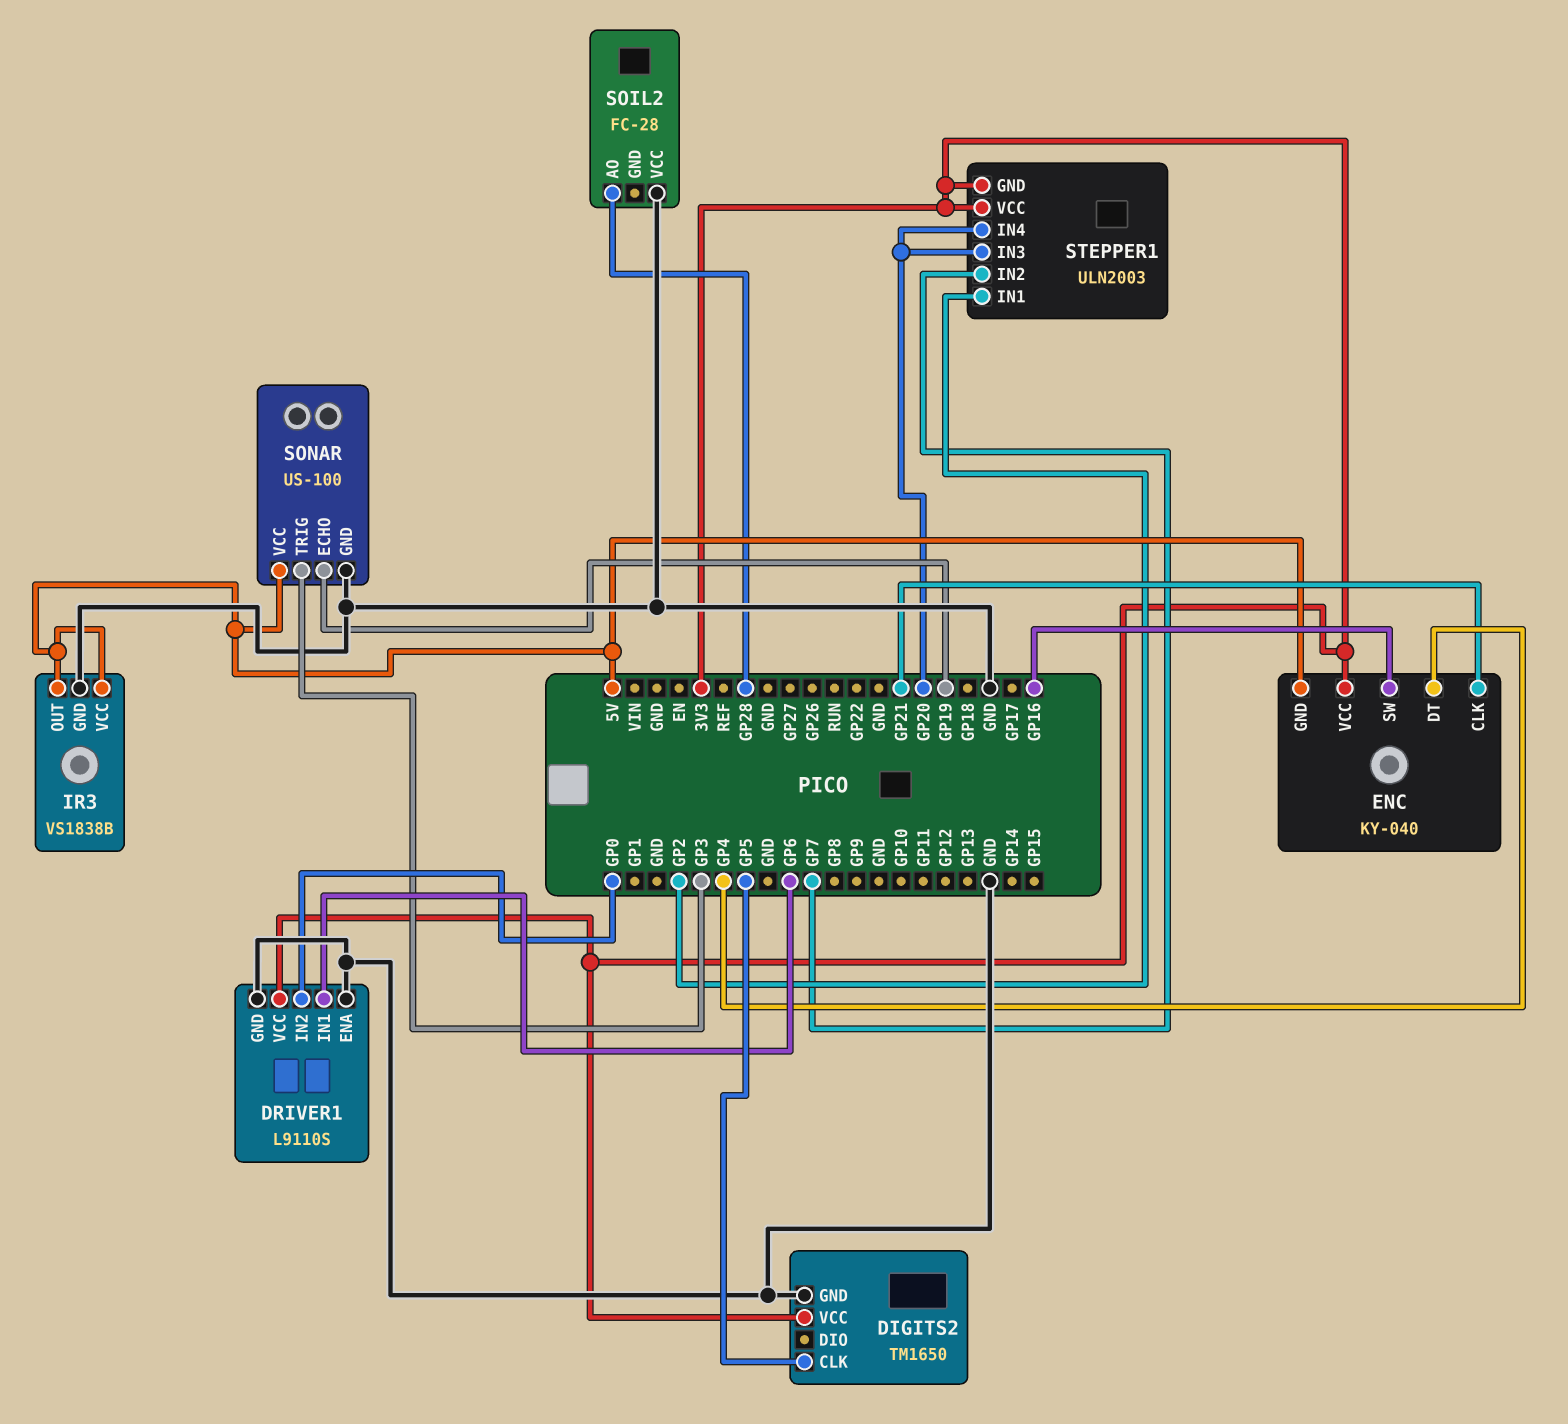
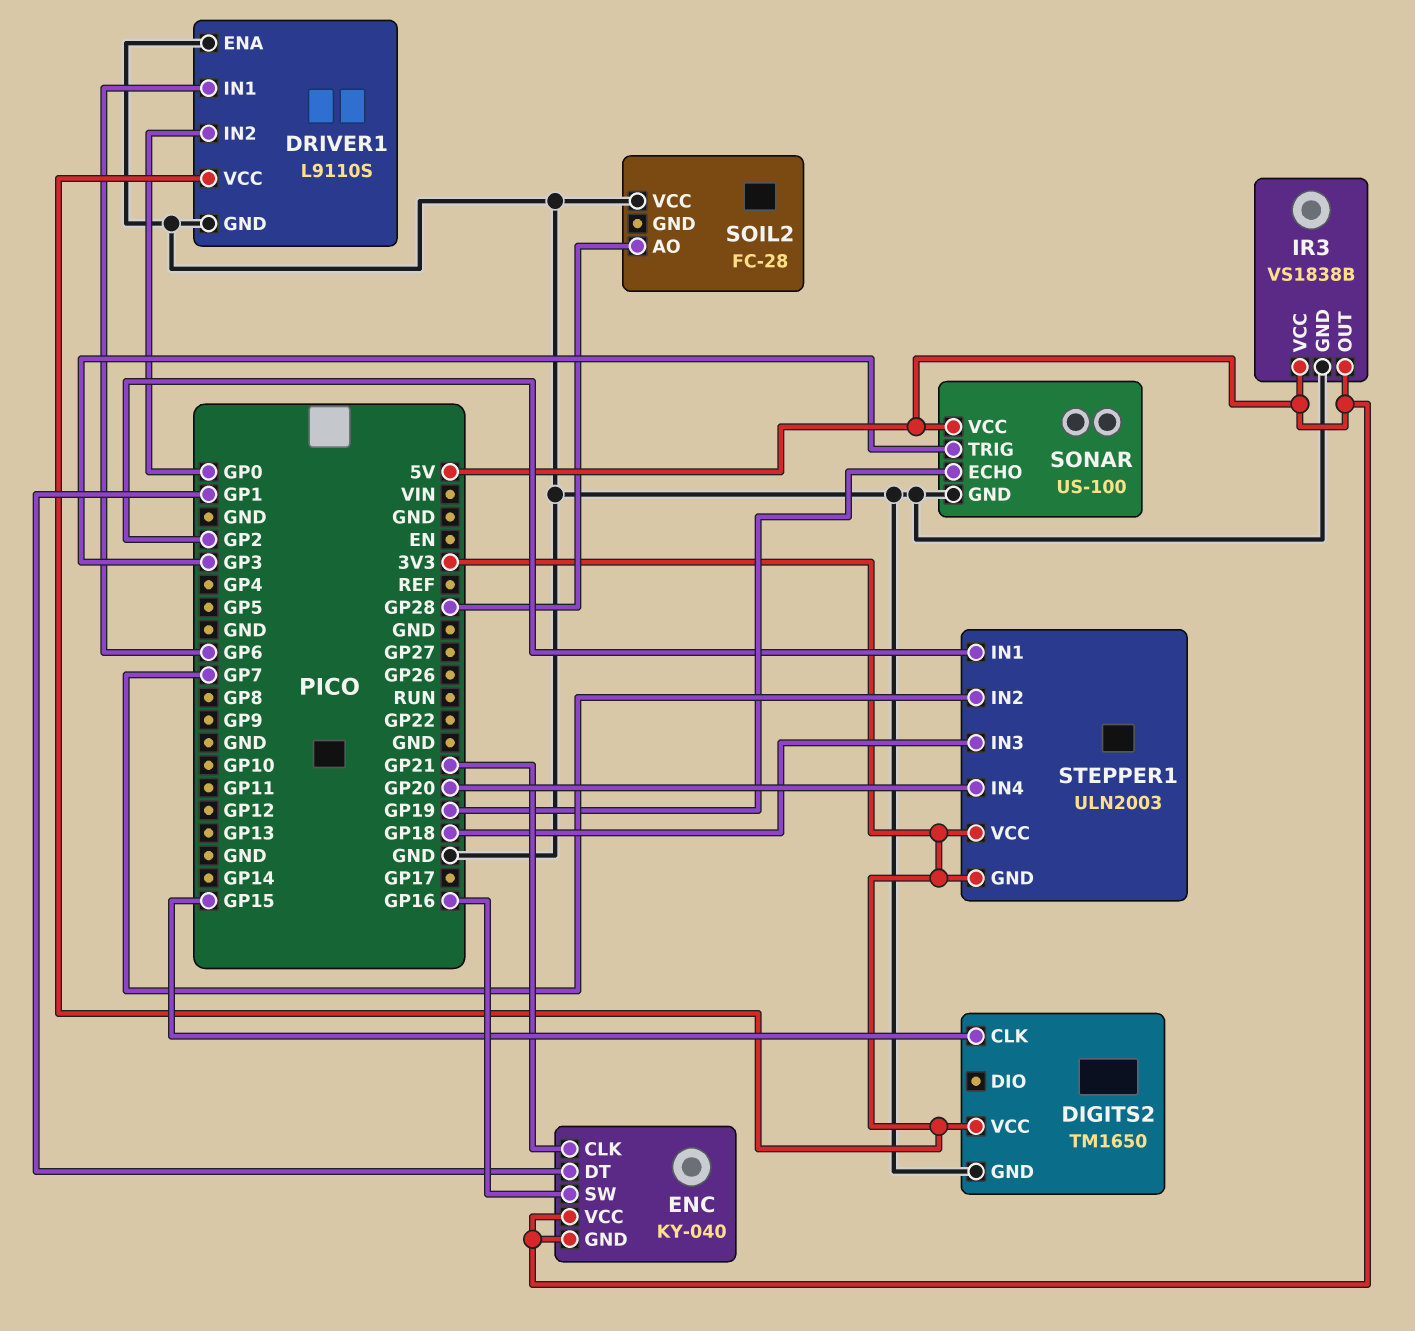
DIGITS2 pin CLK: GP5 -> GP15
ENC pin DT: GP4 -> GP1
ENC pin VCC: 3V3 -> 5V
STEPPER1 pin IN3: GP20 -> GP18

